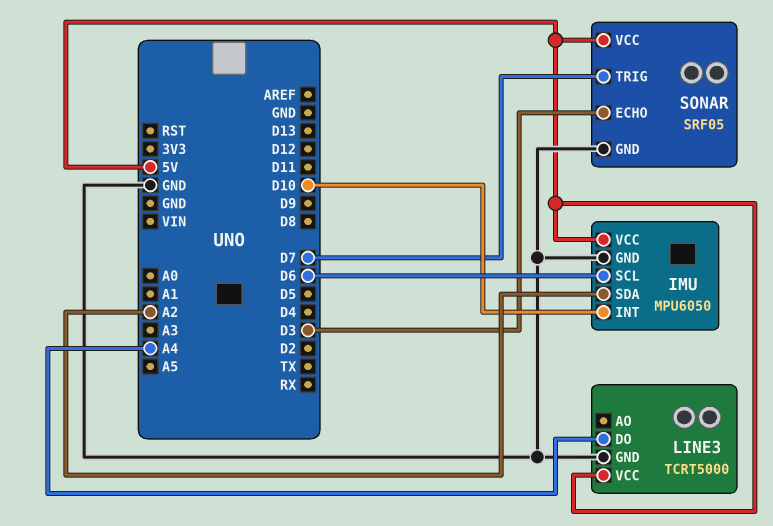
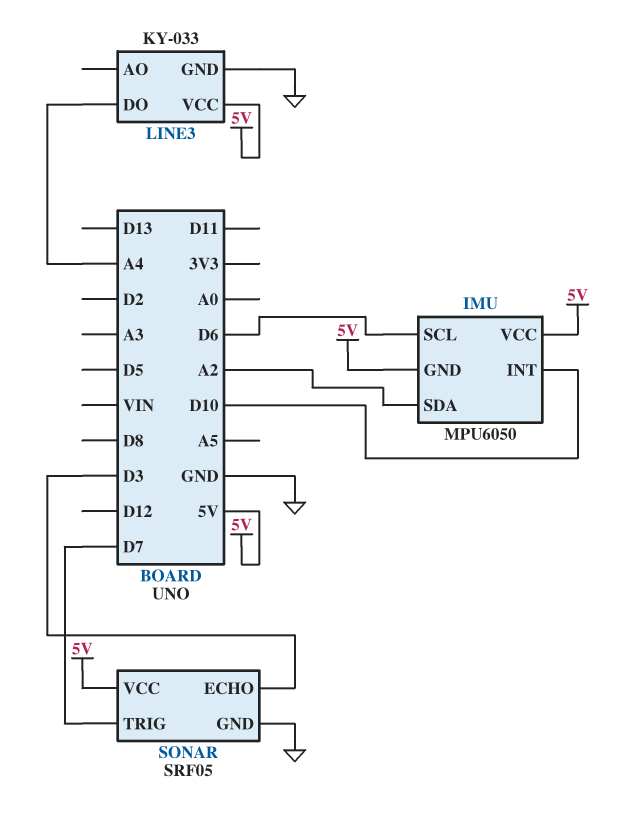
IMU pin GND: GND -> 5V
LINE3: TCRT5000 -> KY-033

